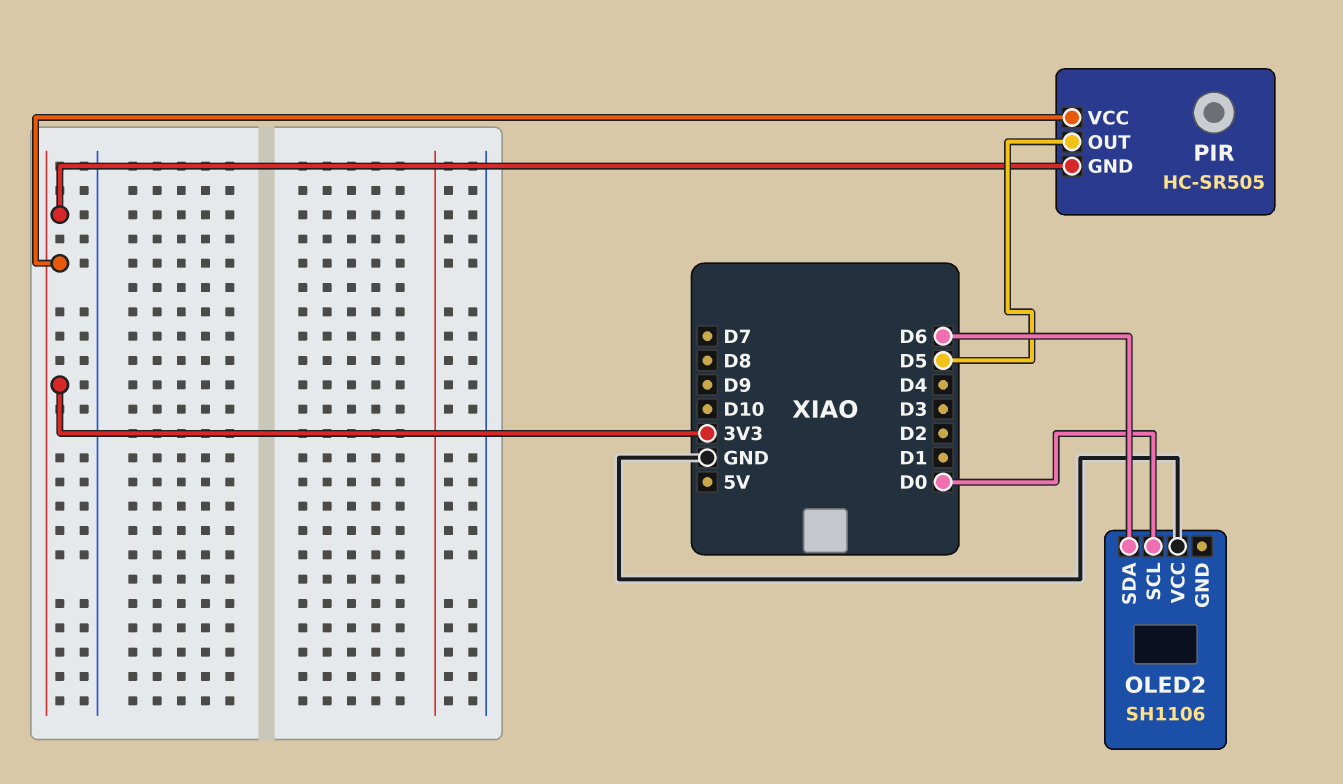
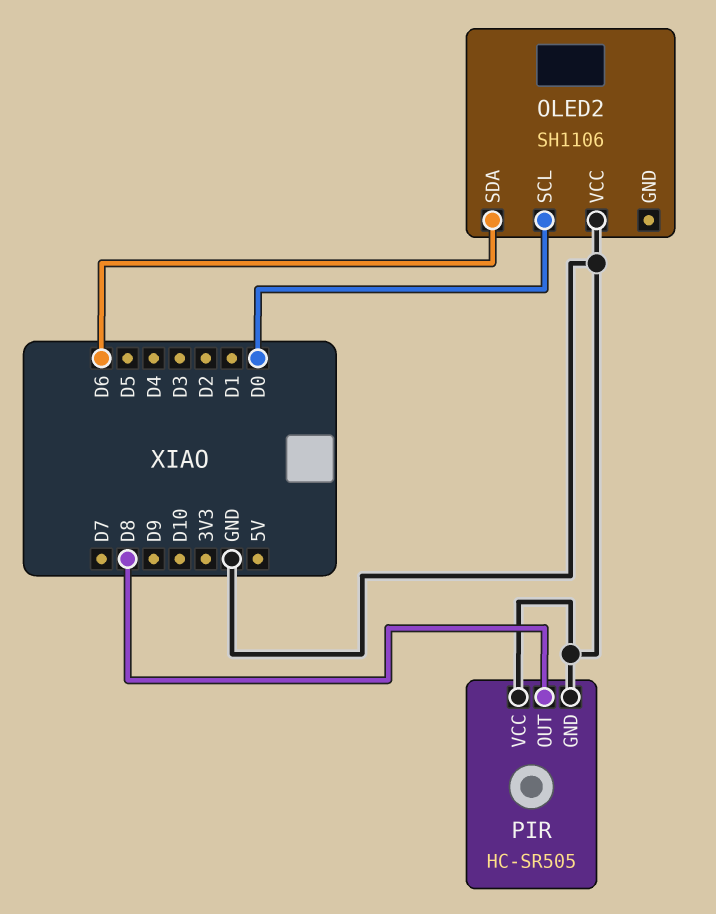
PIR pin GND: 3V3 -> GND
PIR pin OUT: D5 -> D8
PIR pin VCC: 3V3 -> GND

